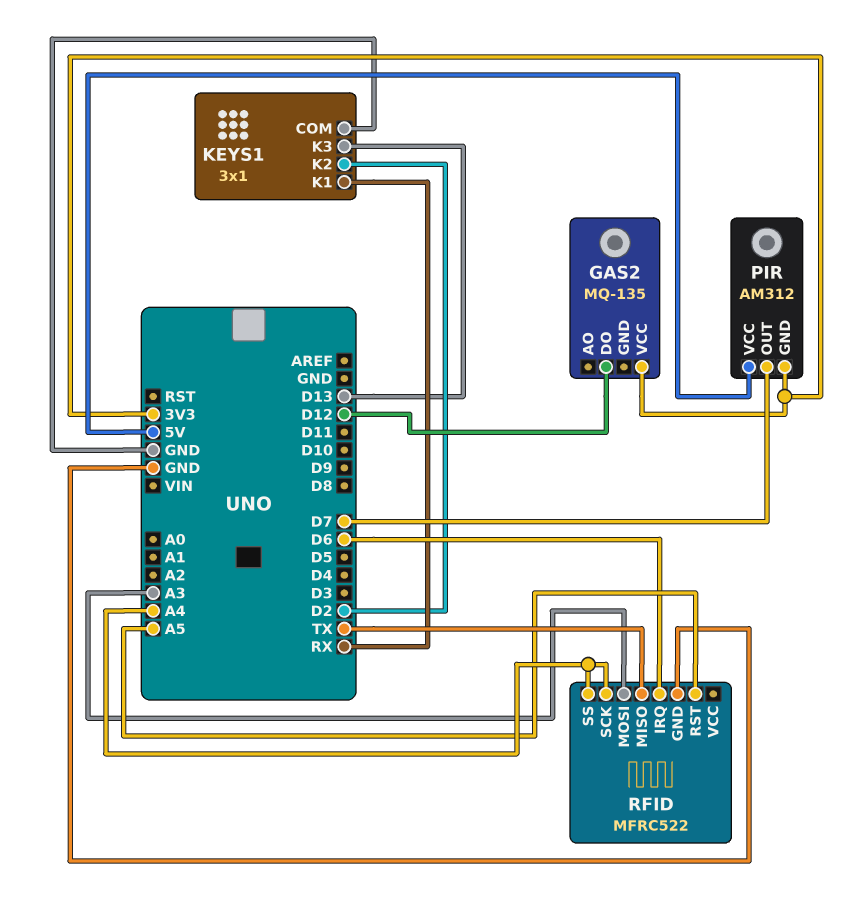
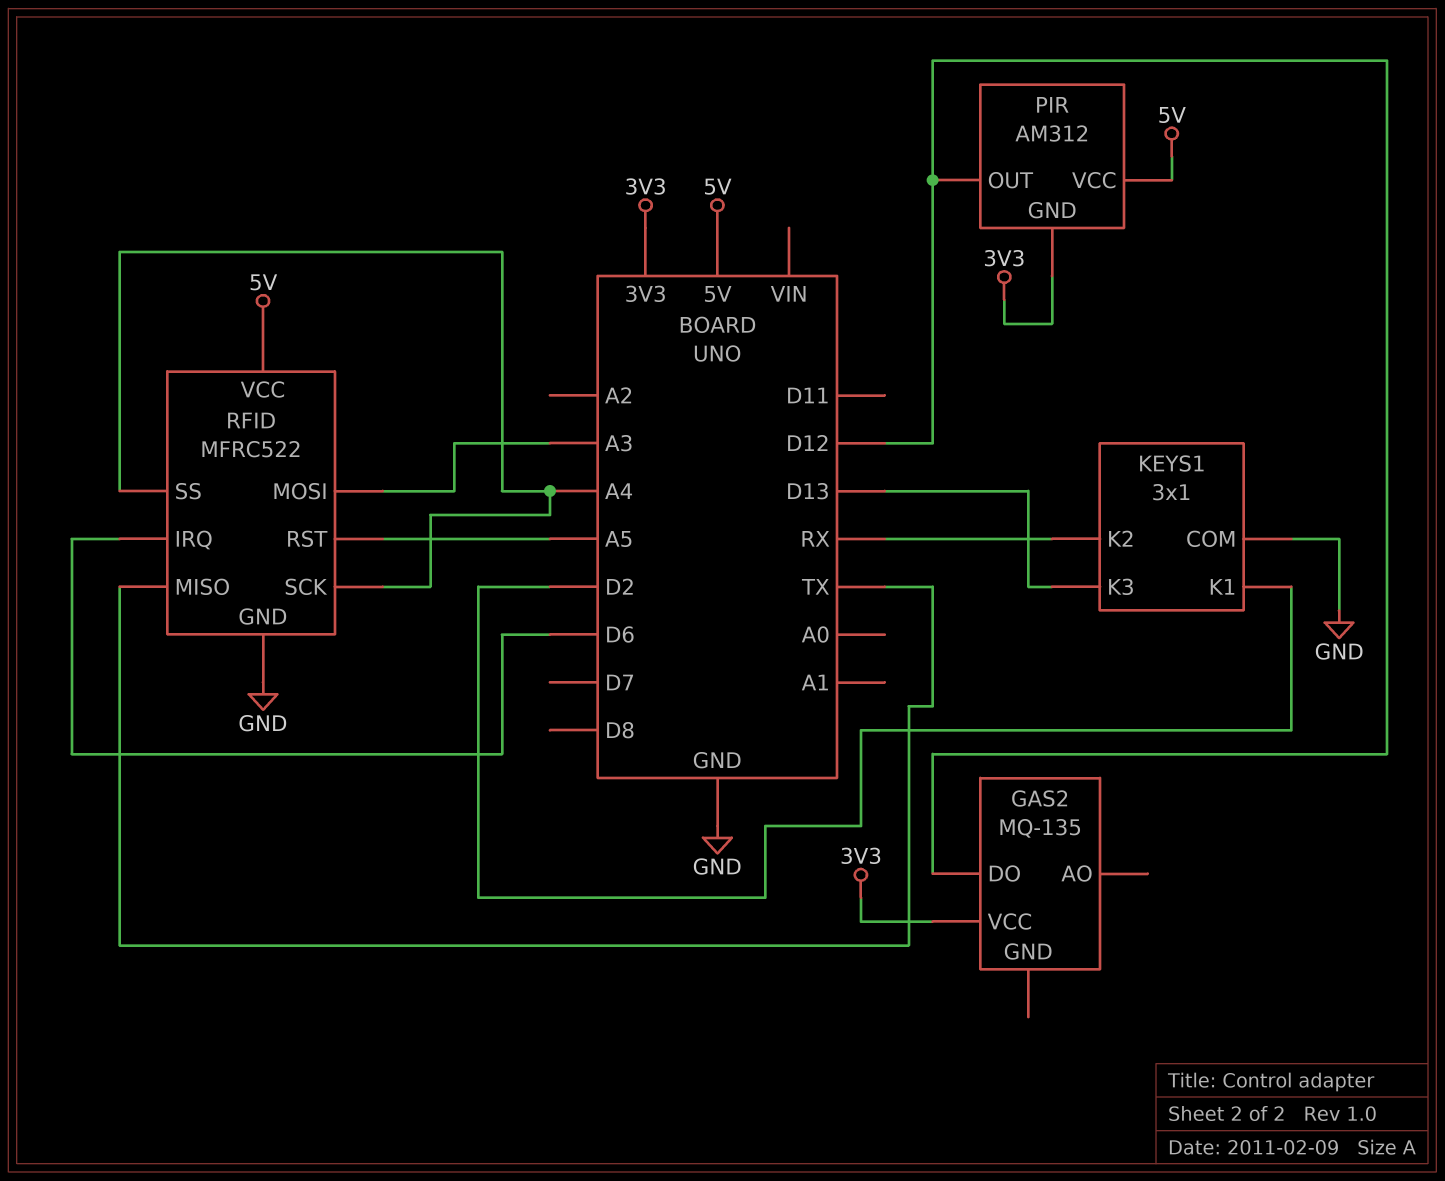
KEYS1 pin K1: RX -> D2
KEYS1 pin K2: D2 -> RX
PIR pin OUT: D7 -> D12
RFID pin VCC: none -> 5V

